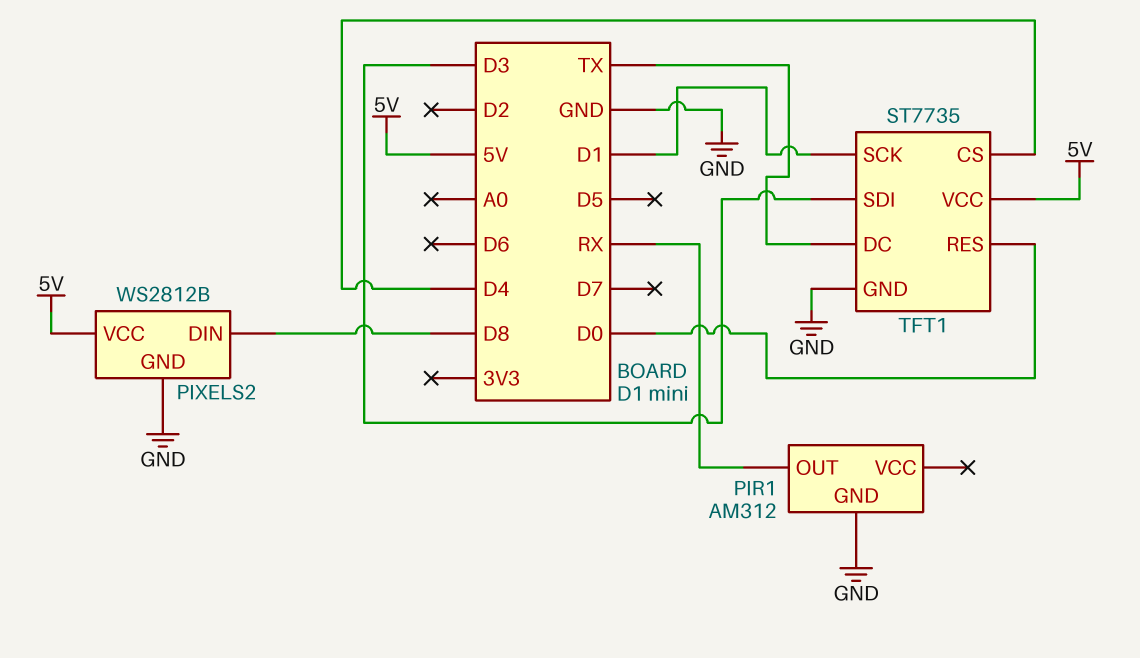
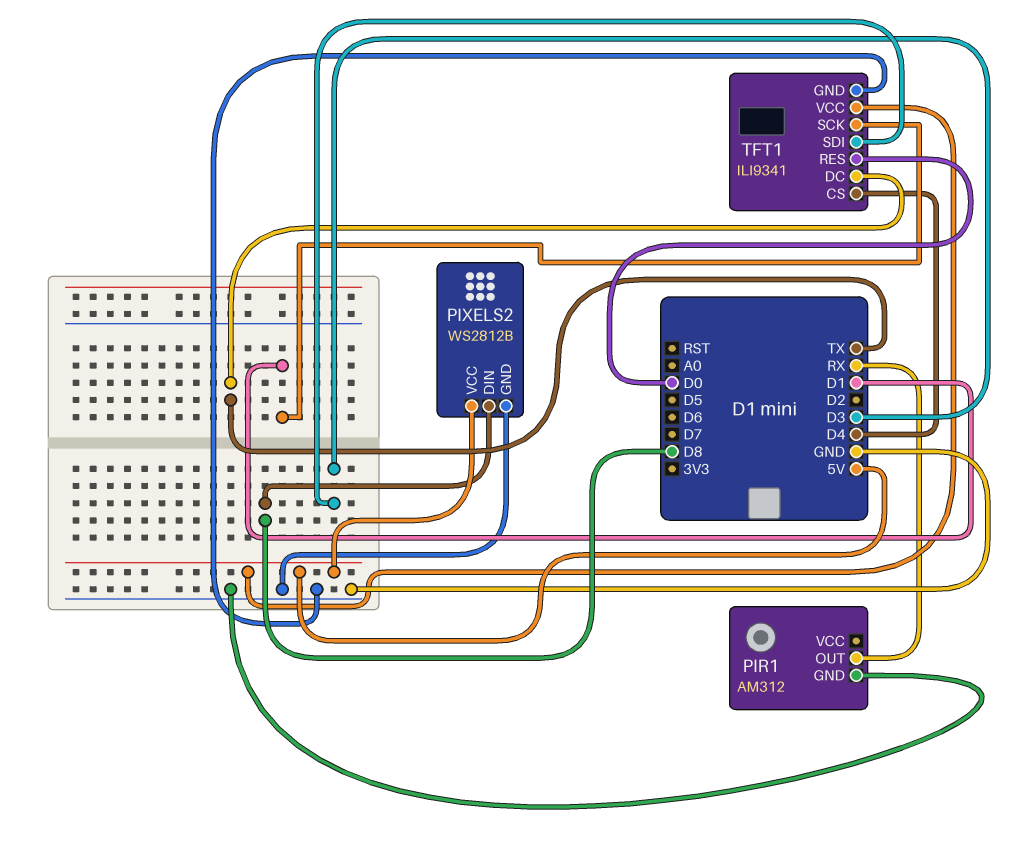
TFT1: ST7735 -> ILI9341

